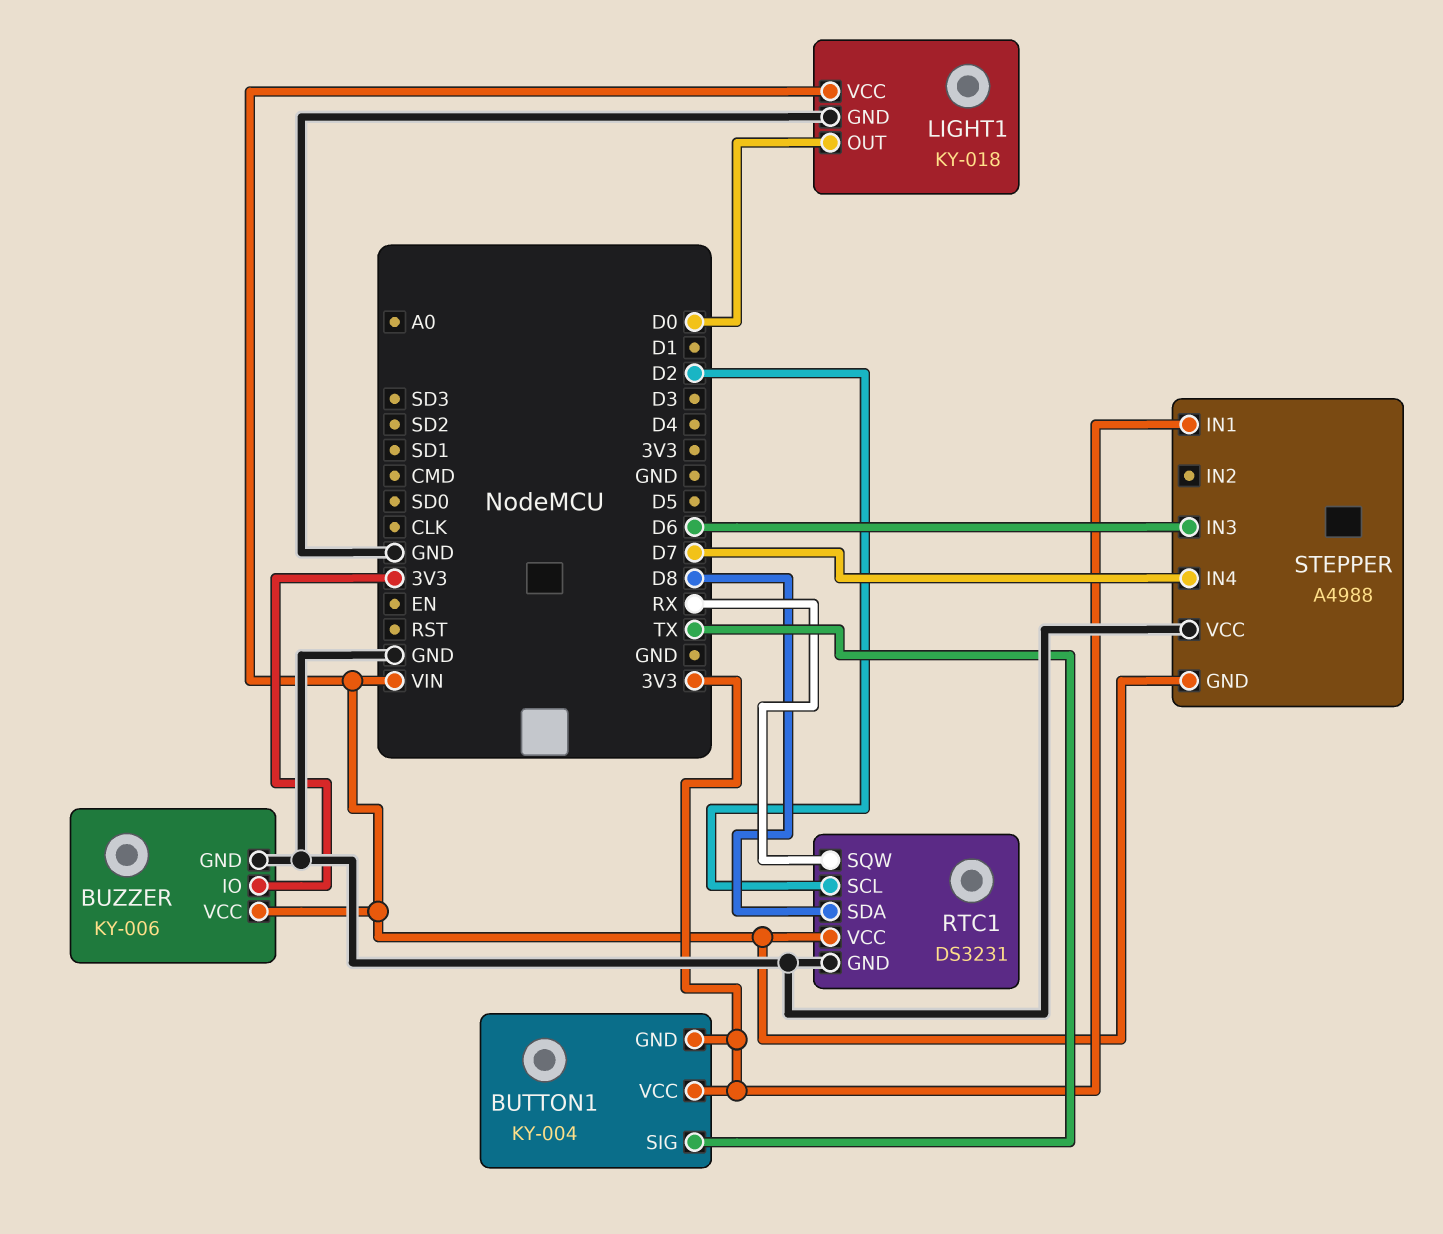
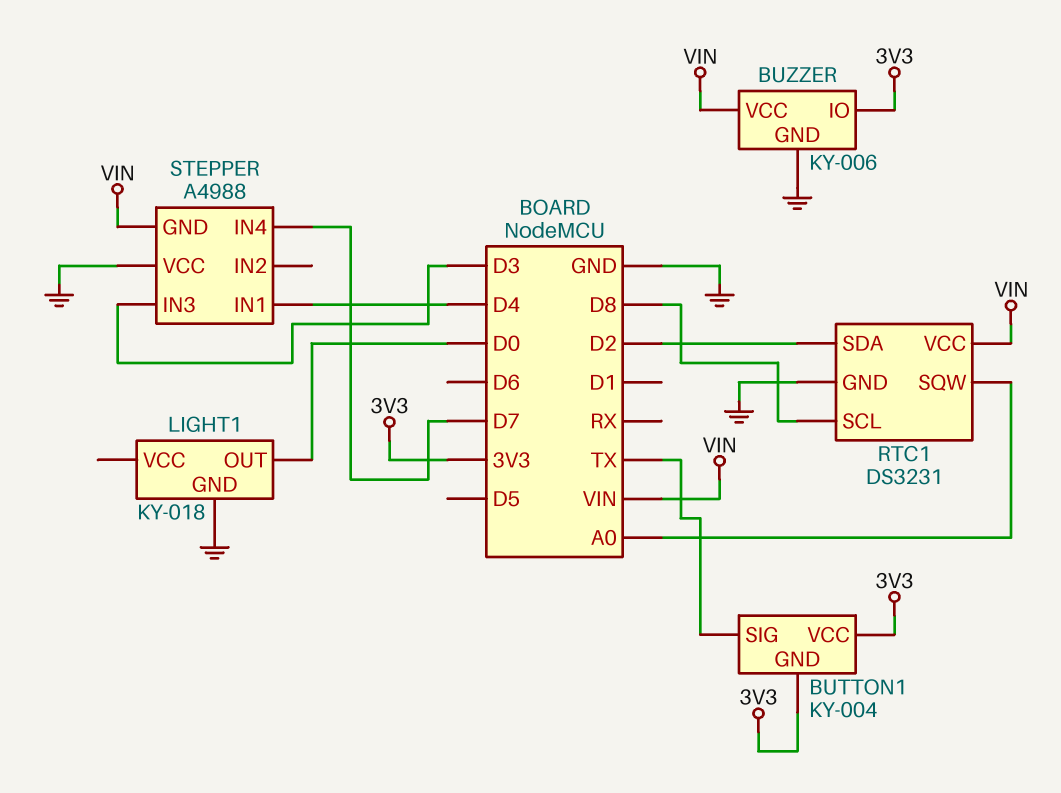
LIGHT1 pin VCC: VIN -> none
RTC1 pin SCL: D2 -> D8
RTC1 pin SDA: D8 -> D2
RTC1 pin SQW: RX -> A0
STEPPER pin IN1: 3V3 -> D4
STEPPER pin IN3: D6 -> D3

